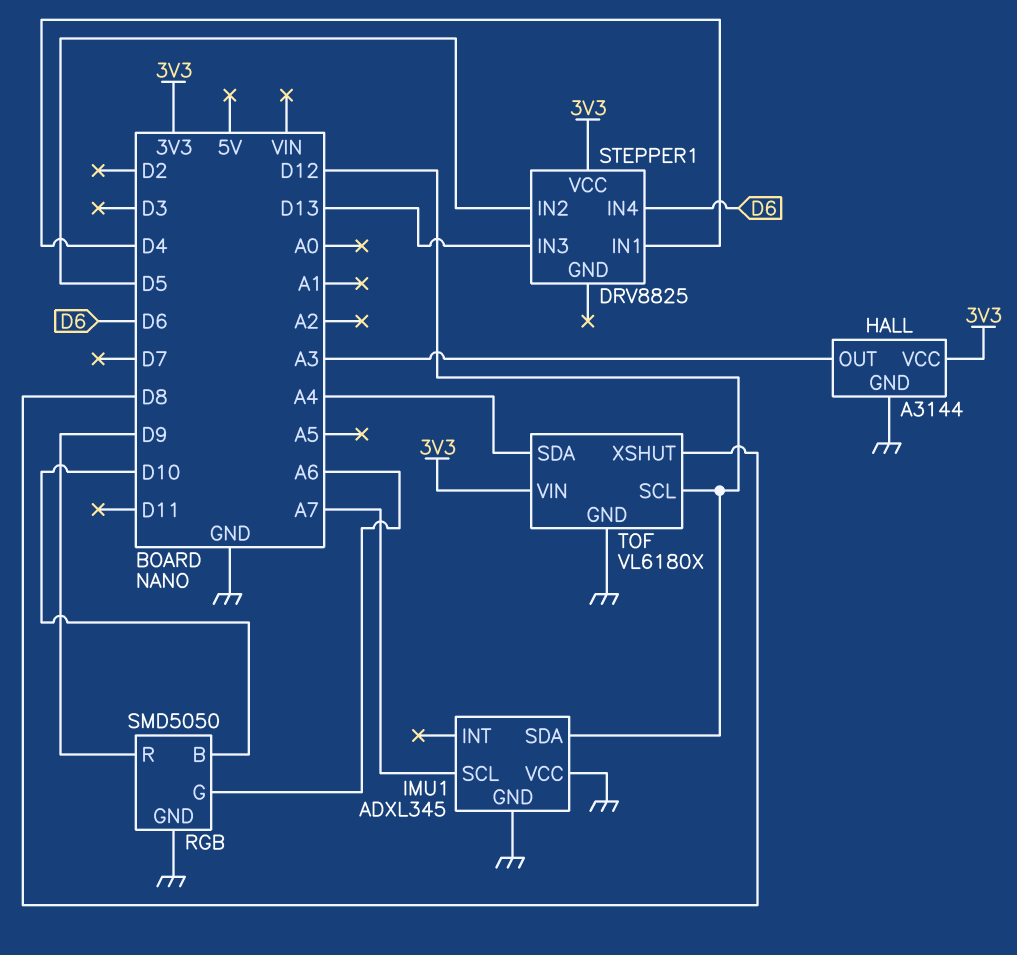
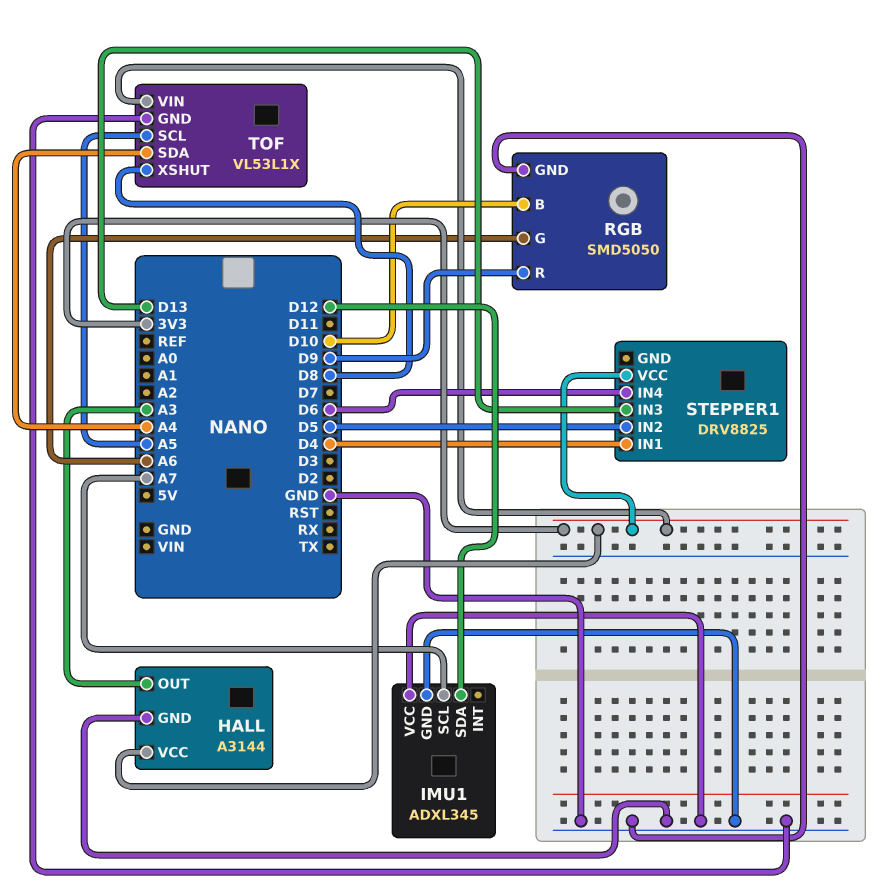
TOF: VL6180X -> VL53L1X
TOF pin SCL: D12 -> A5

